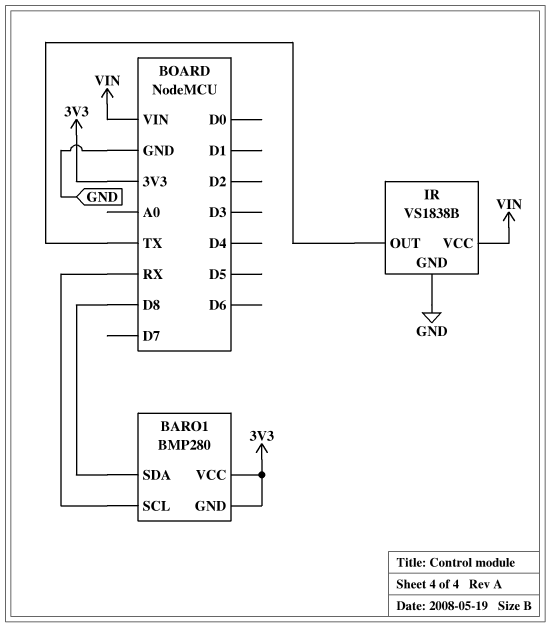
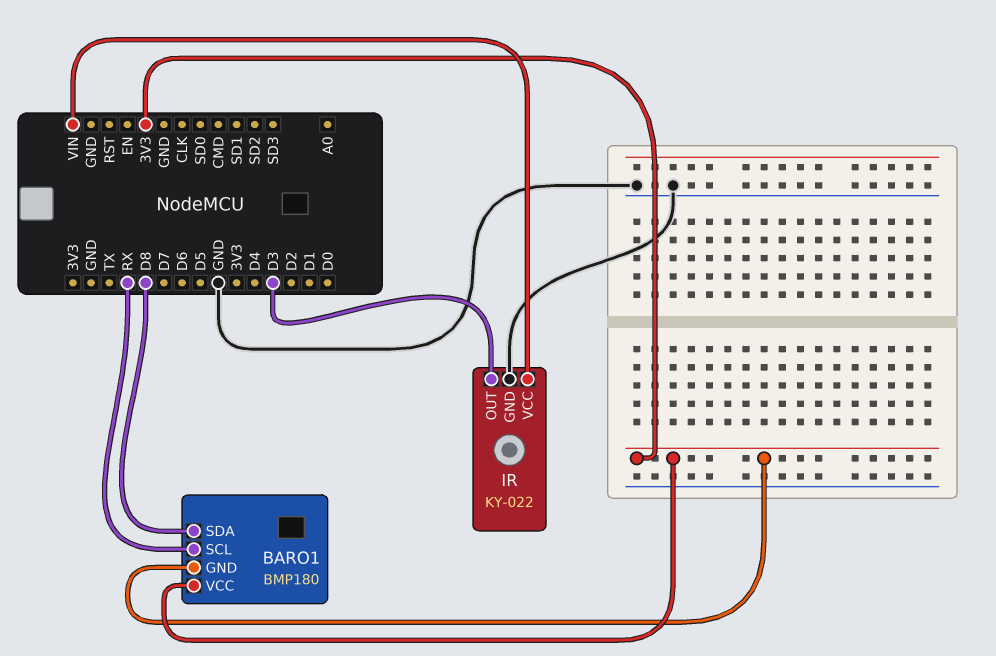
BARO1: BMP280 -> BMP180
IR: VS1838B -> KY-022
IR pin OUT: TX -> D3

